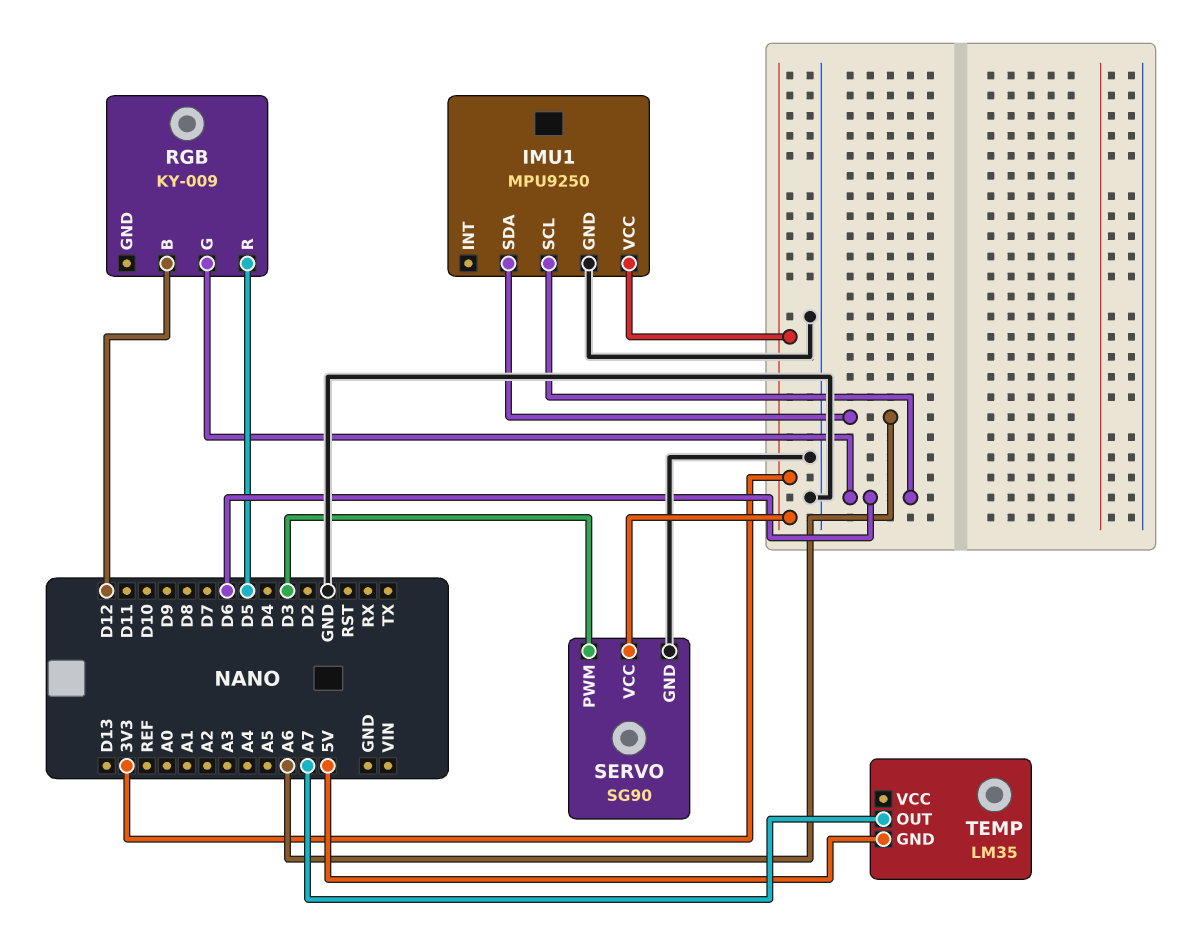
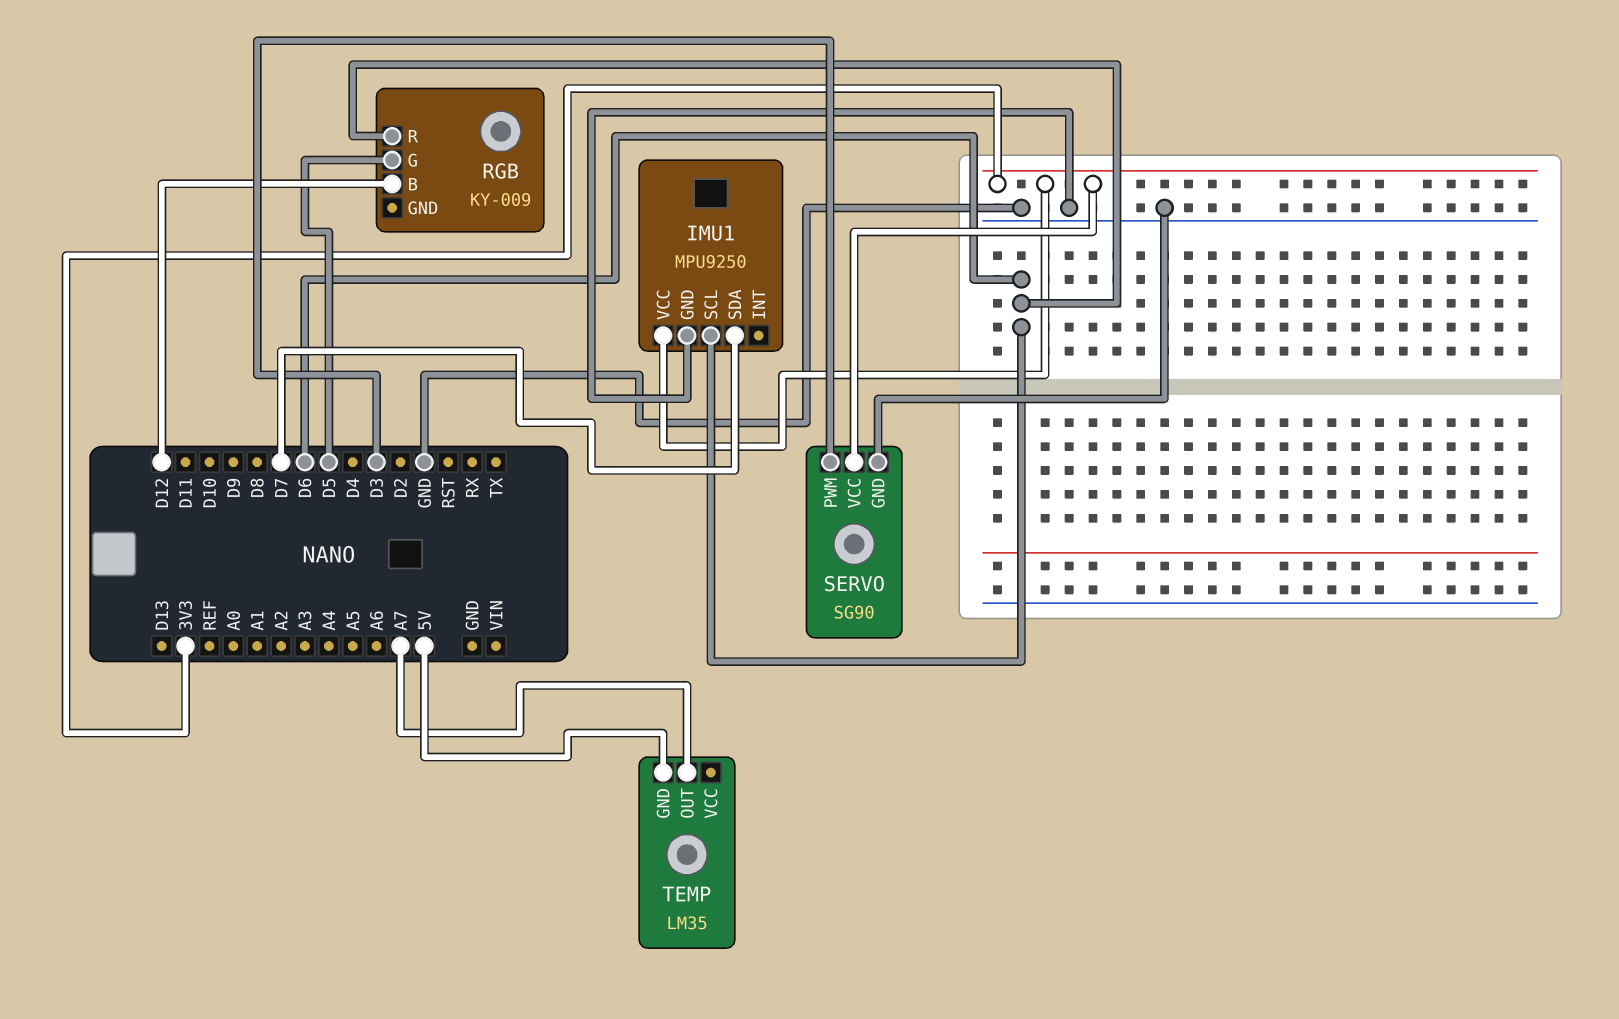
IMU1 pin SDA: A6 -> D7
RGB pin G: D6 -> D5
RGB pin R: D5 -> D6

